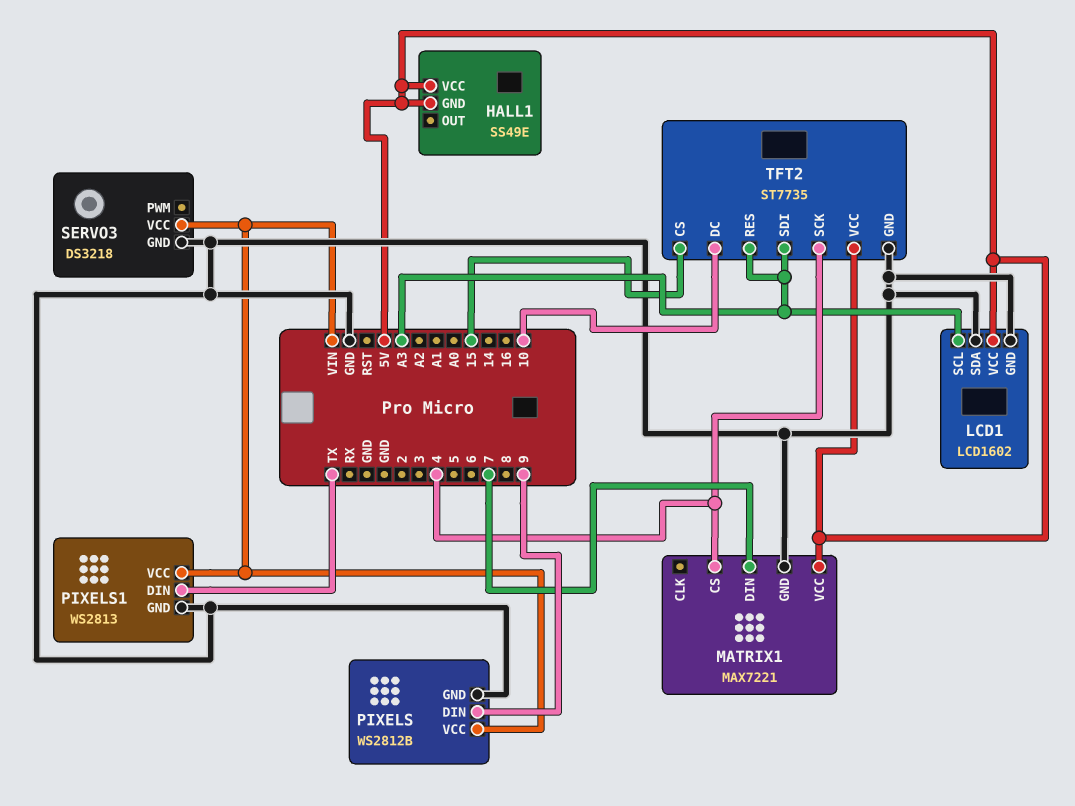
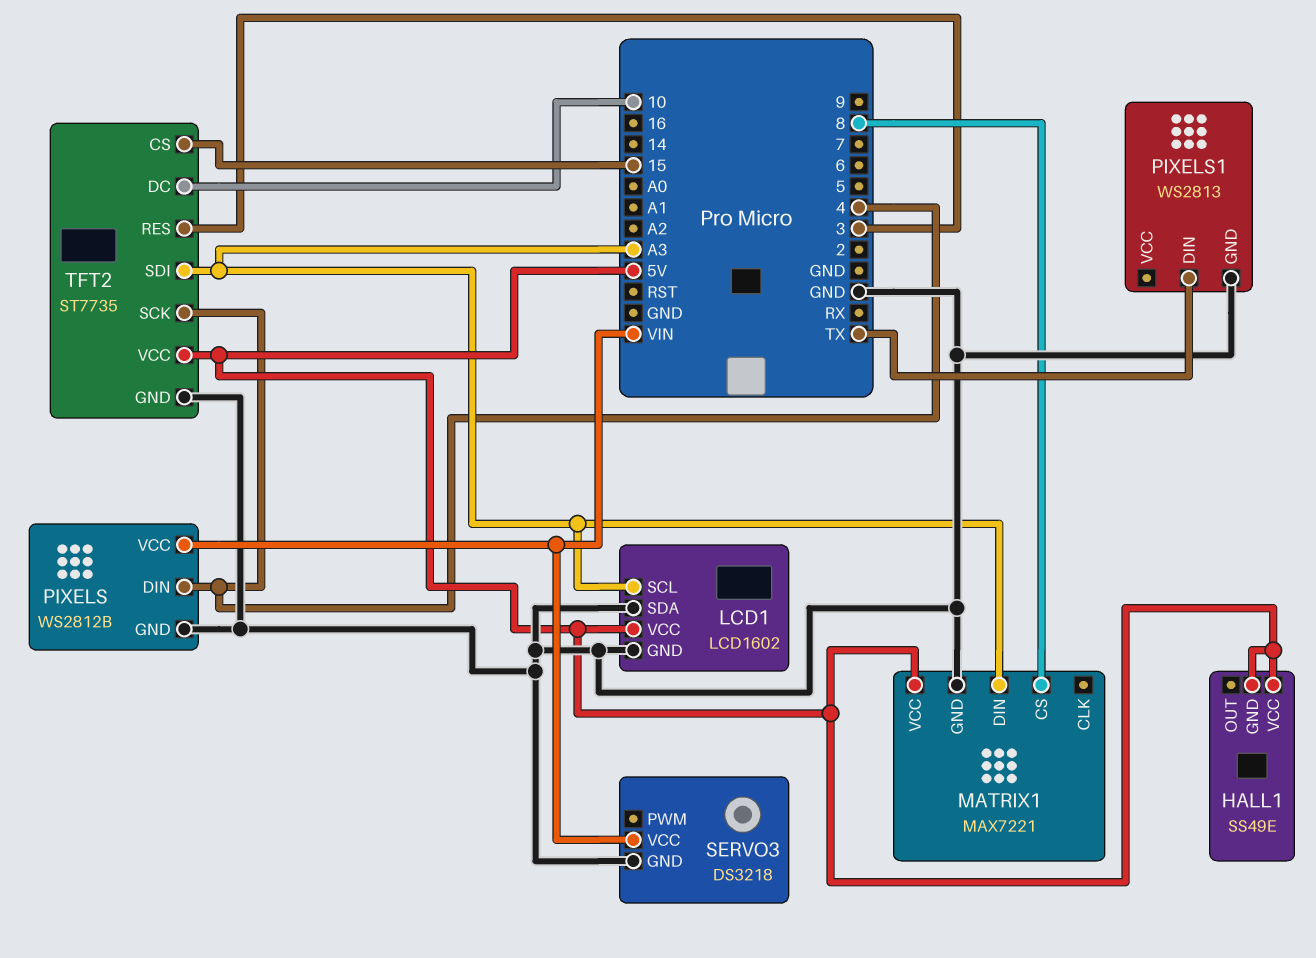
MATRIX1 pin CS: 4 -> 8
MATRIX1 pin DIN: 7 -> A3
PIXELS pin DIN: 9 -> 4
PIXELS1 pin VCC: VIN -> none
TFT2 pin RES: A3 -> 3

